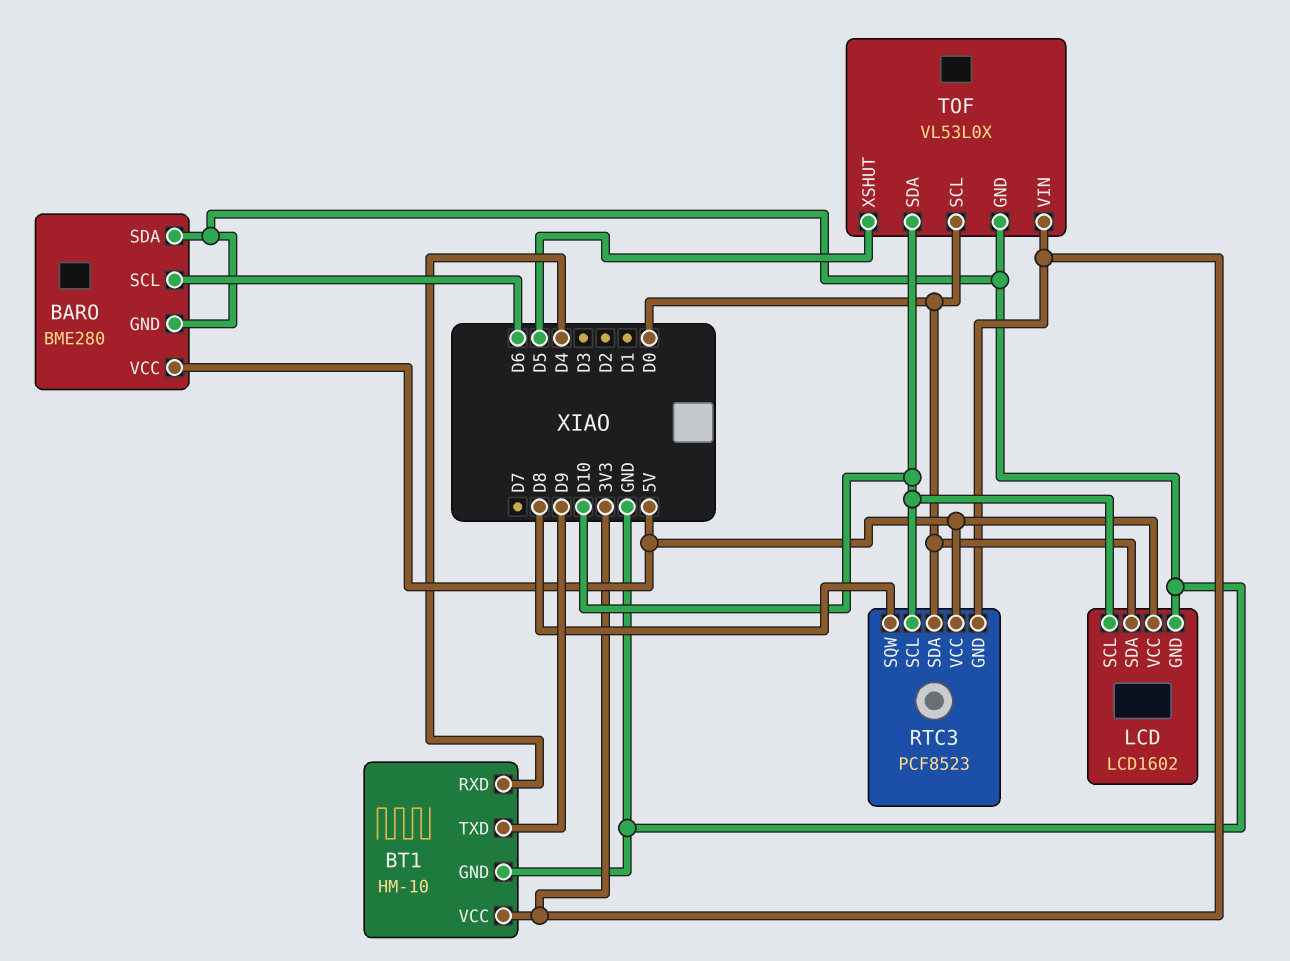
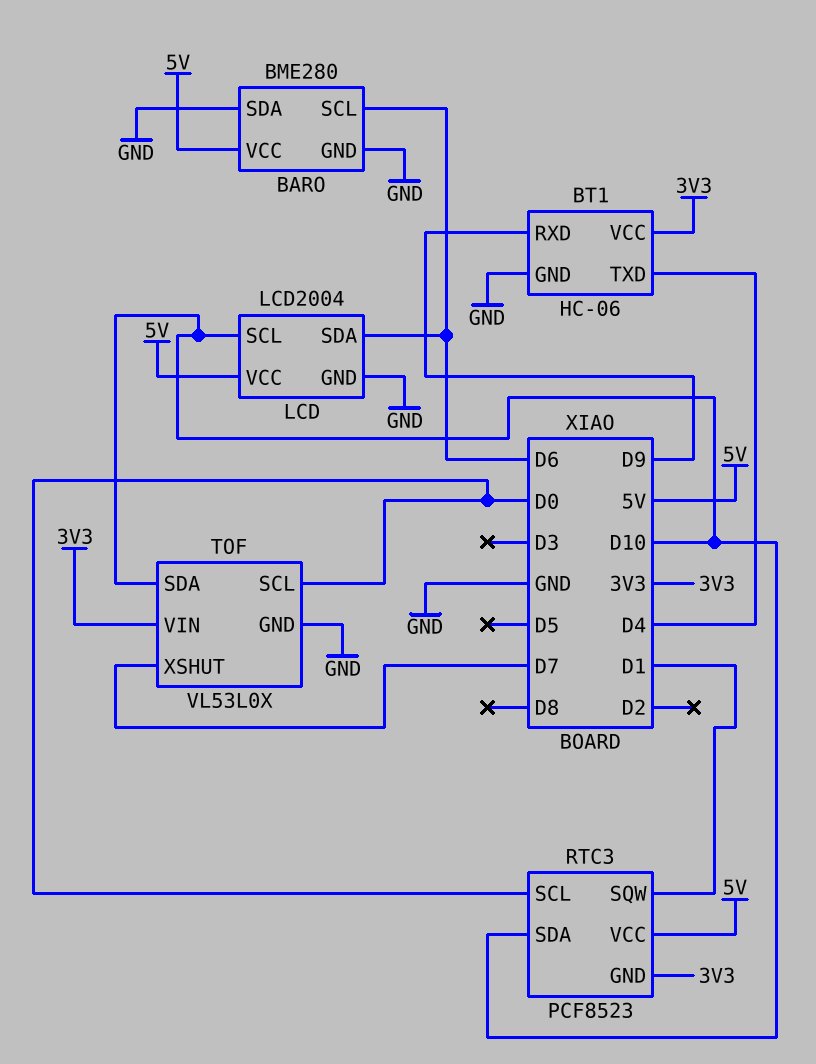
BT1: HM-10 -> HC-06
BT1 pin RXD: D4 -> D9
BT1 pin TXD: D9 -> D4
LCD: LCD1602 -> LCD2004
LCD pin SDA: D0 -> D6
RTC3 pin SCL: D10 -> D0
RTC3 pin SDA: D0 -> D10
RTC3 pin SQW: D8 -> D1
TOF pin XSHUT: D5 -> D7

